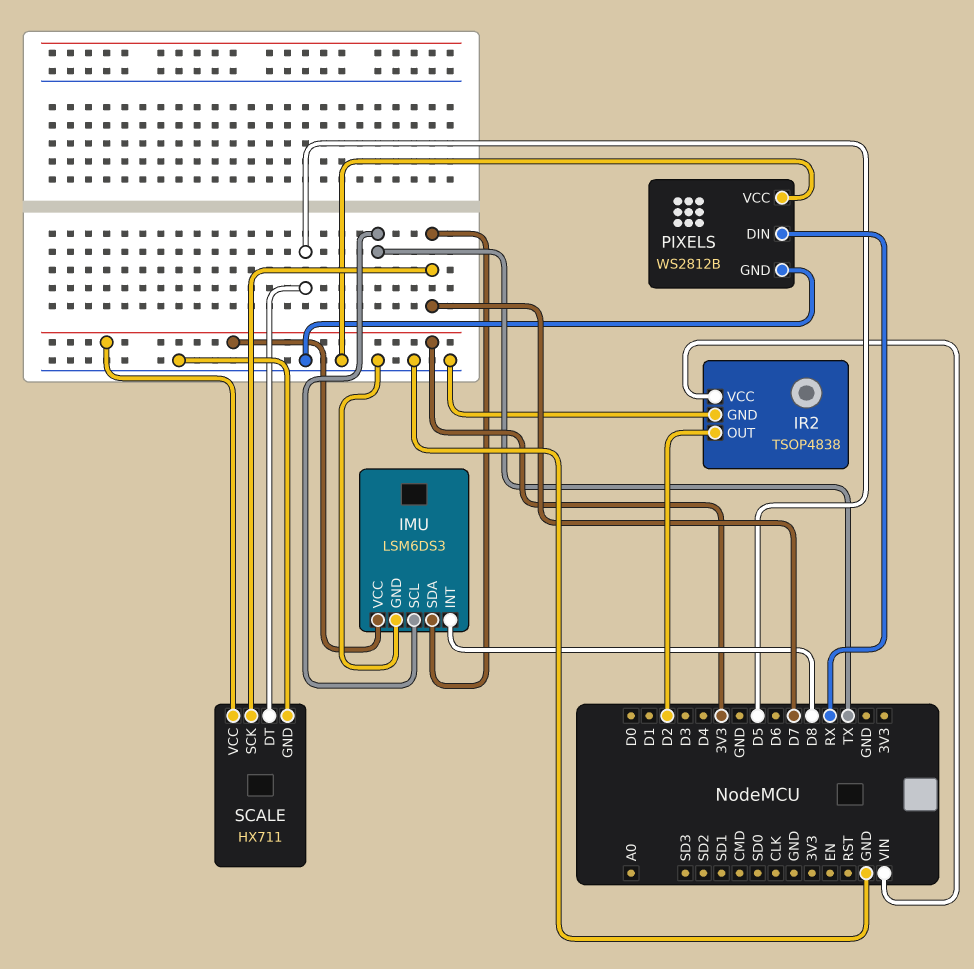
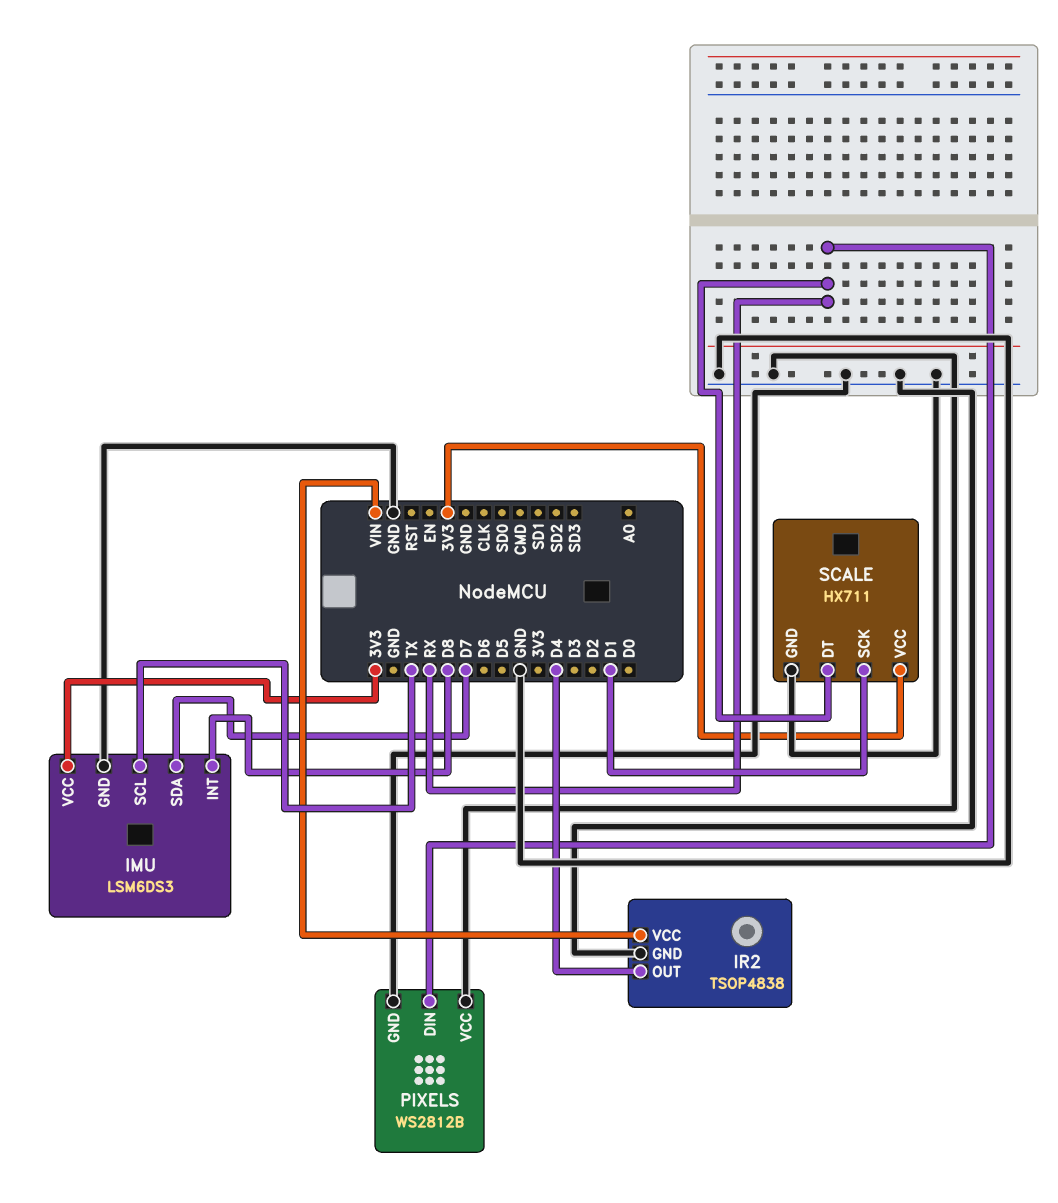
IR2 pin OUT: D2 -> D4
SCALE pin DT: D5 -> RX
SCALE pin SCK: D7 -> D1

